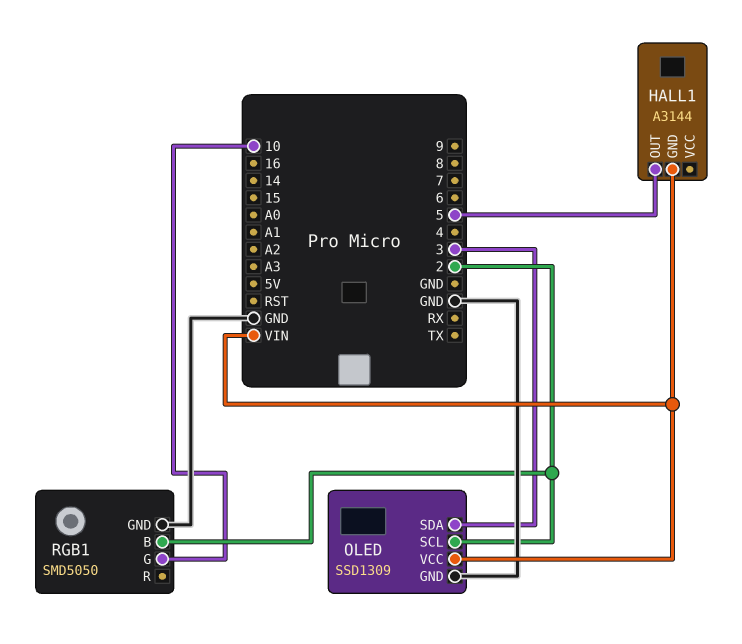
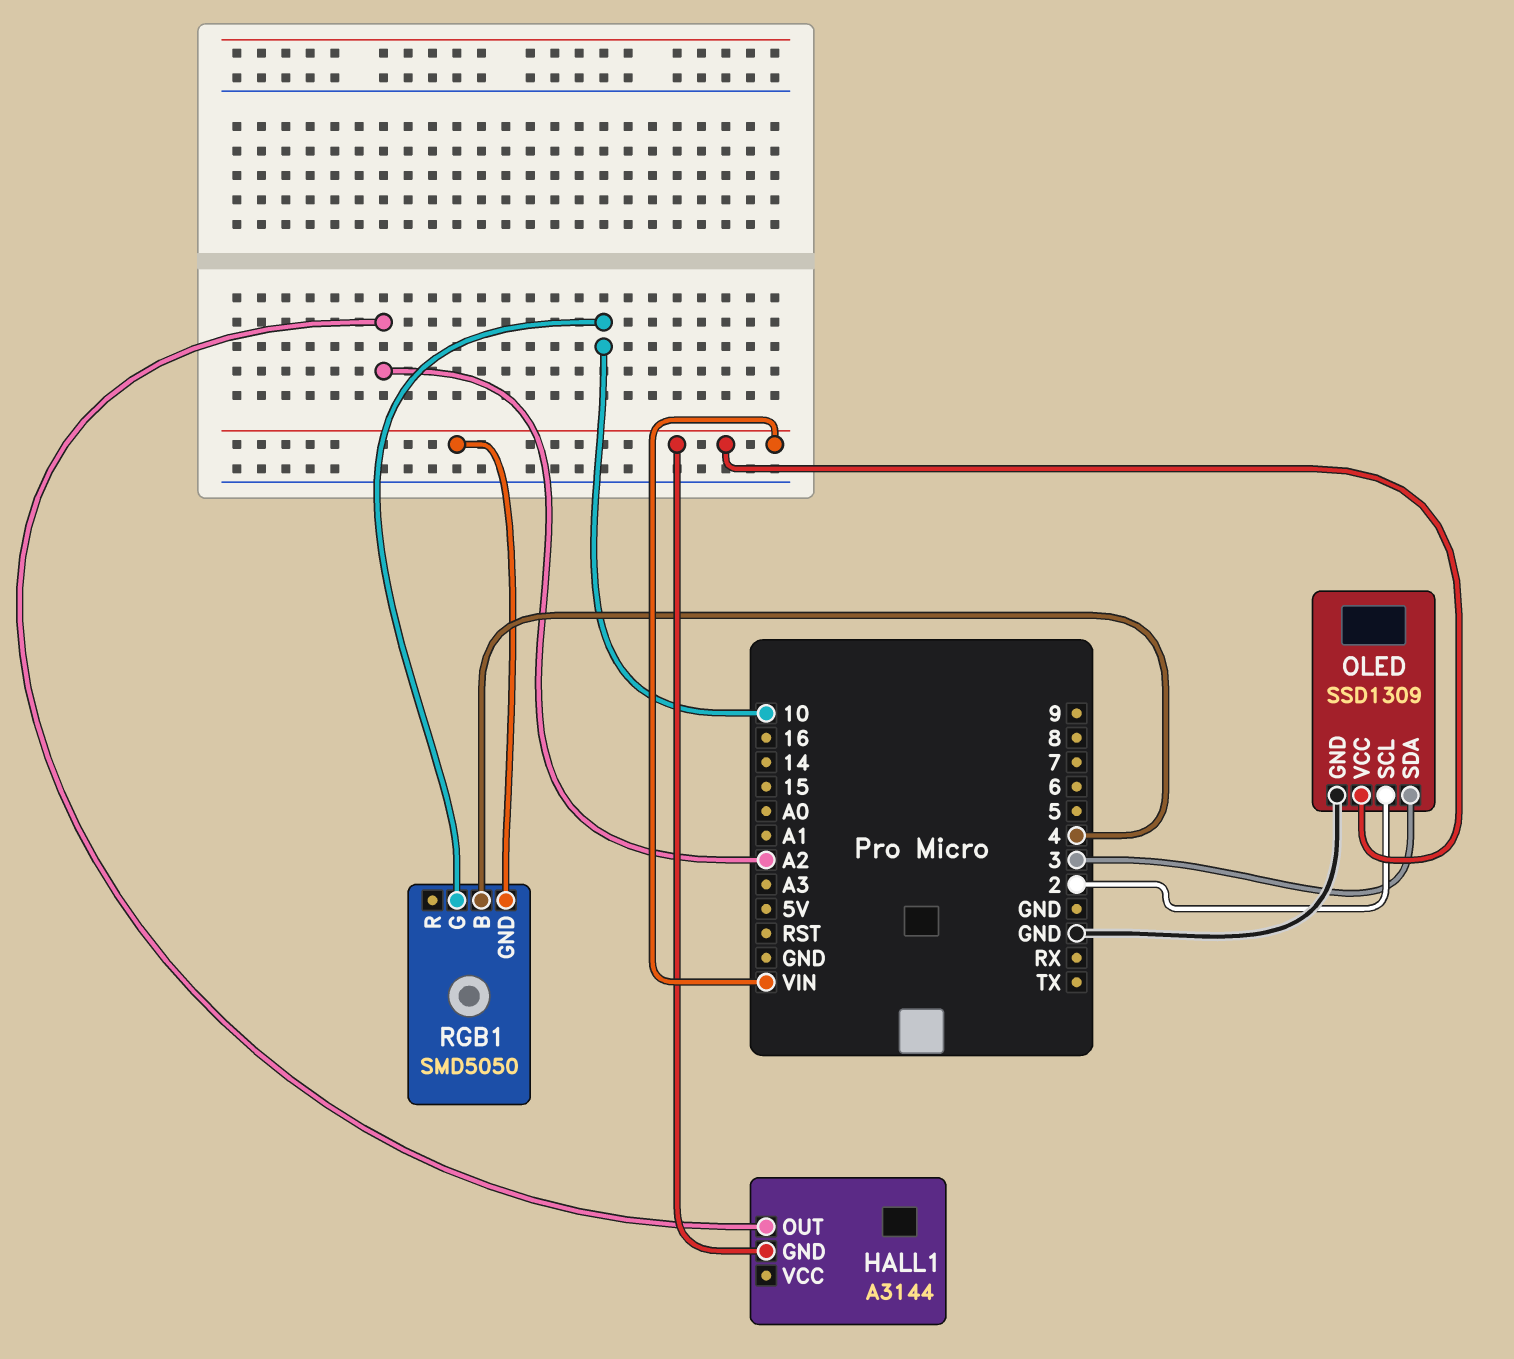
HALL1 pin OUT: 5 -> A2
RGB1 pin B: 2 -> 4
RGB1 pin GND: GND -> VIN

